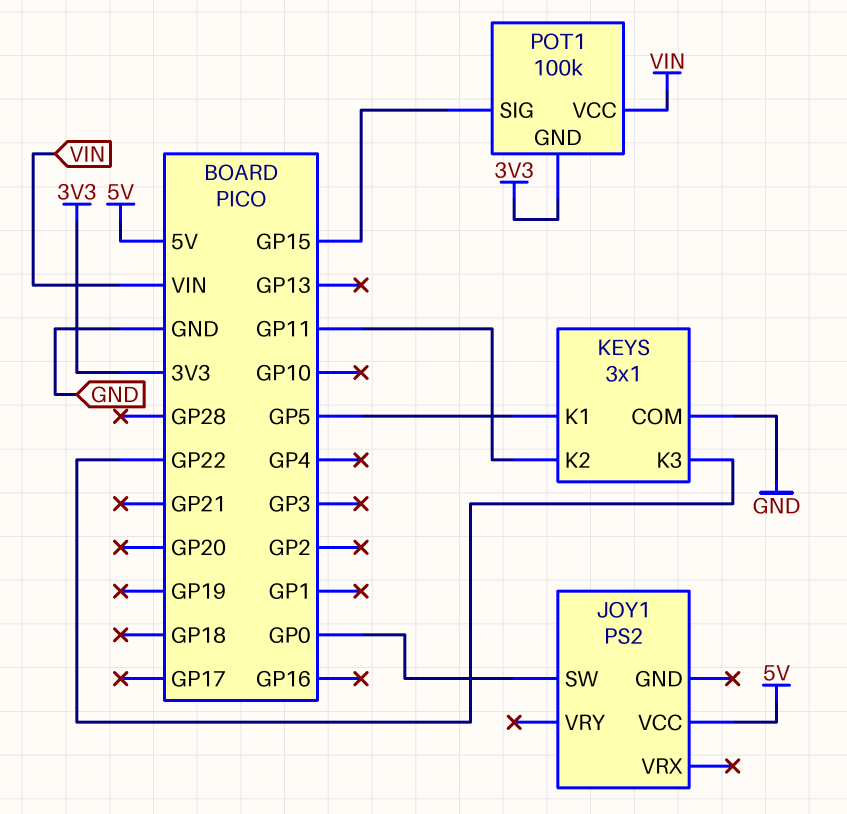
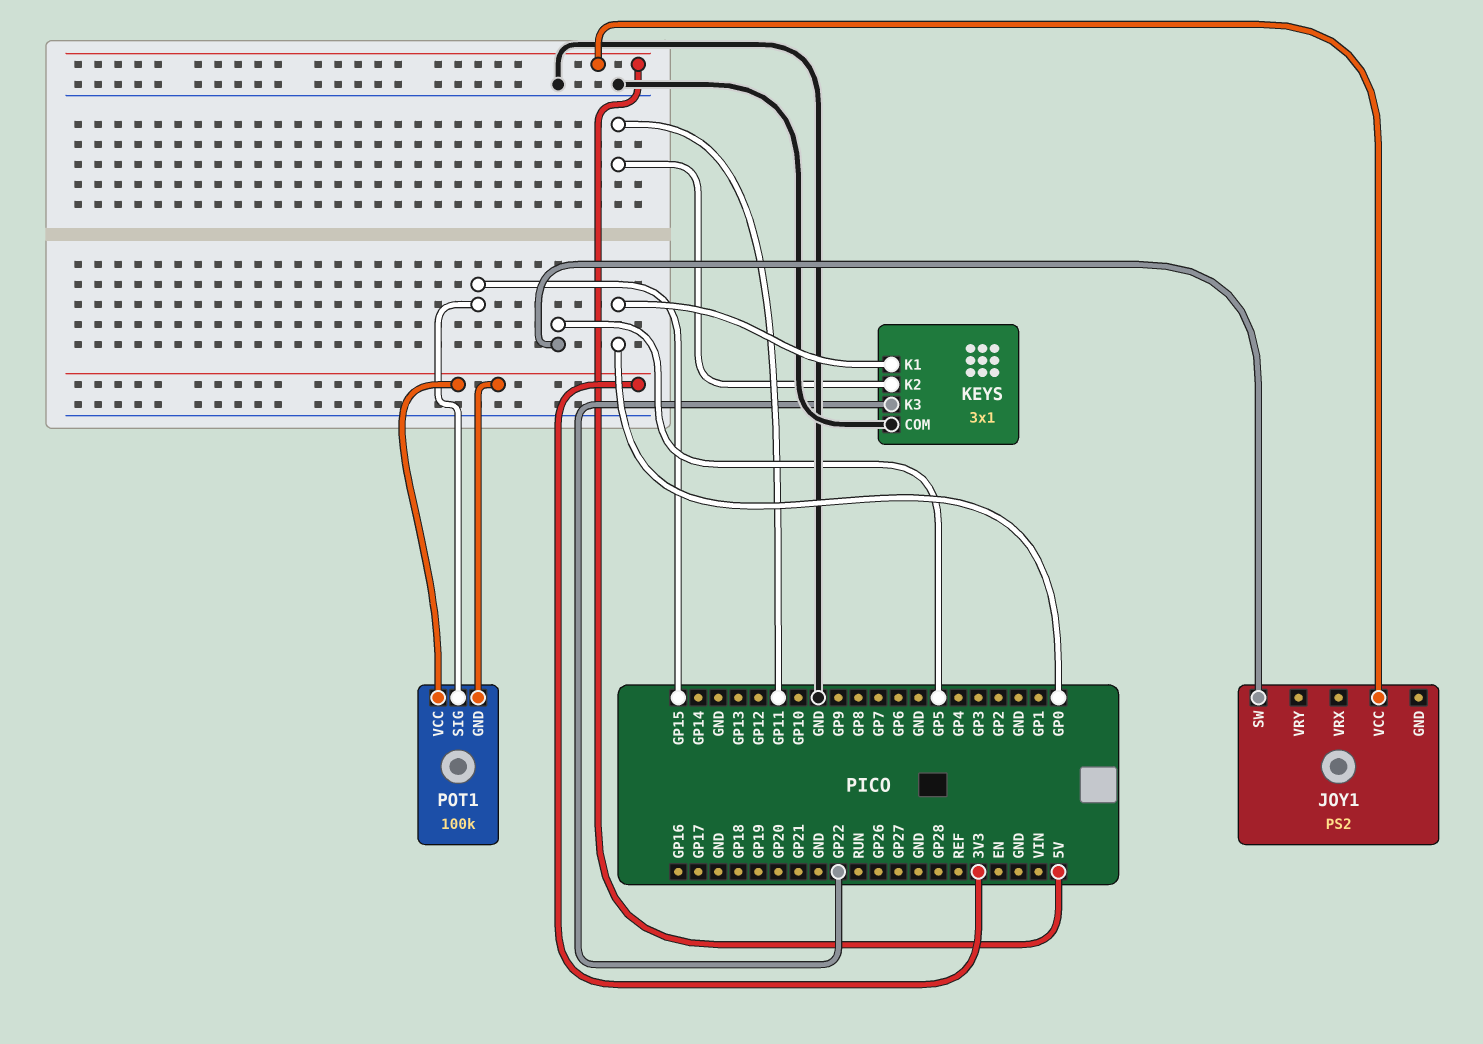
JOY1 pin SW: GP0 -> GP5
KEYS pin K1: GP5 -> GP0
POT1 pin VCC: VIN -> 3V3

